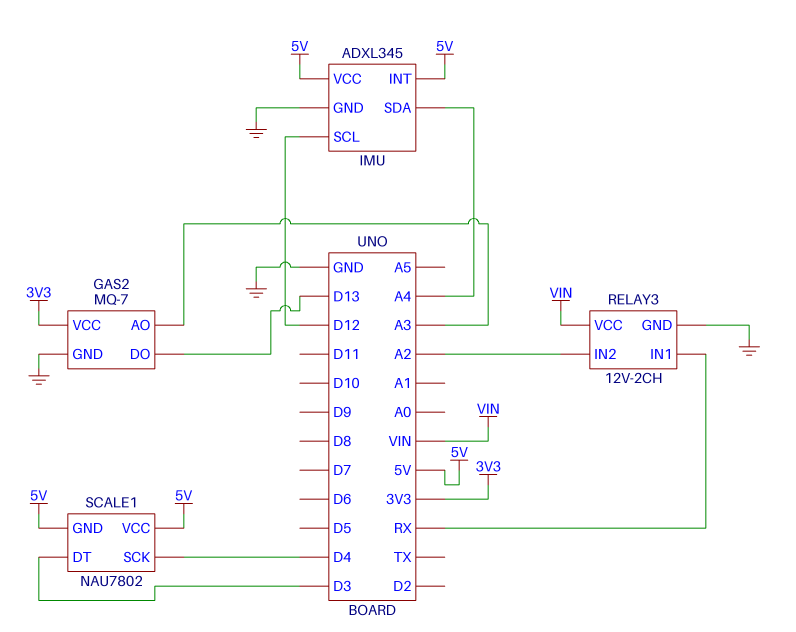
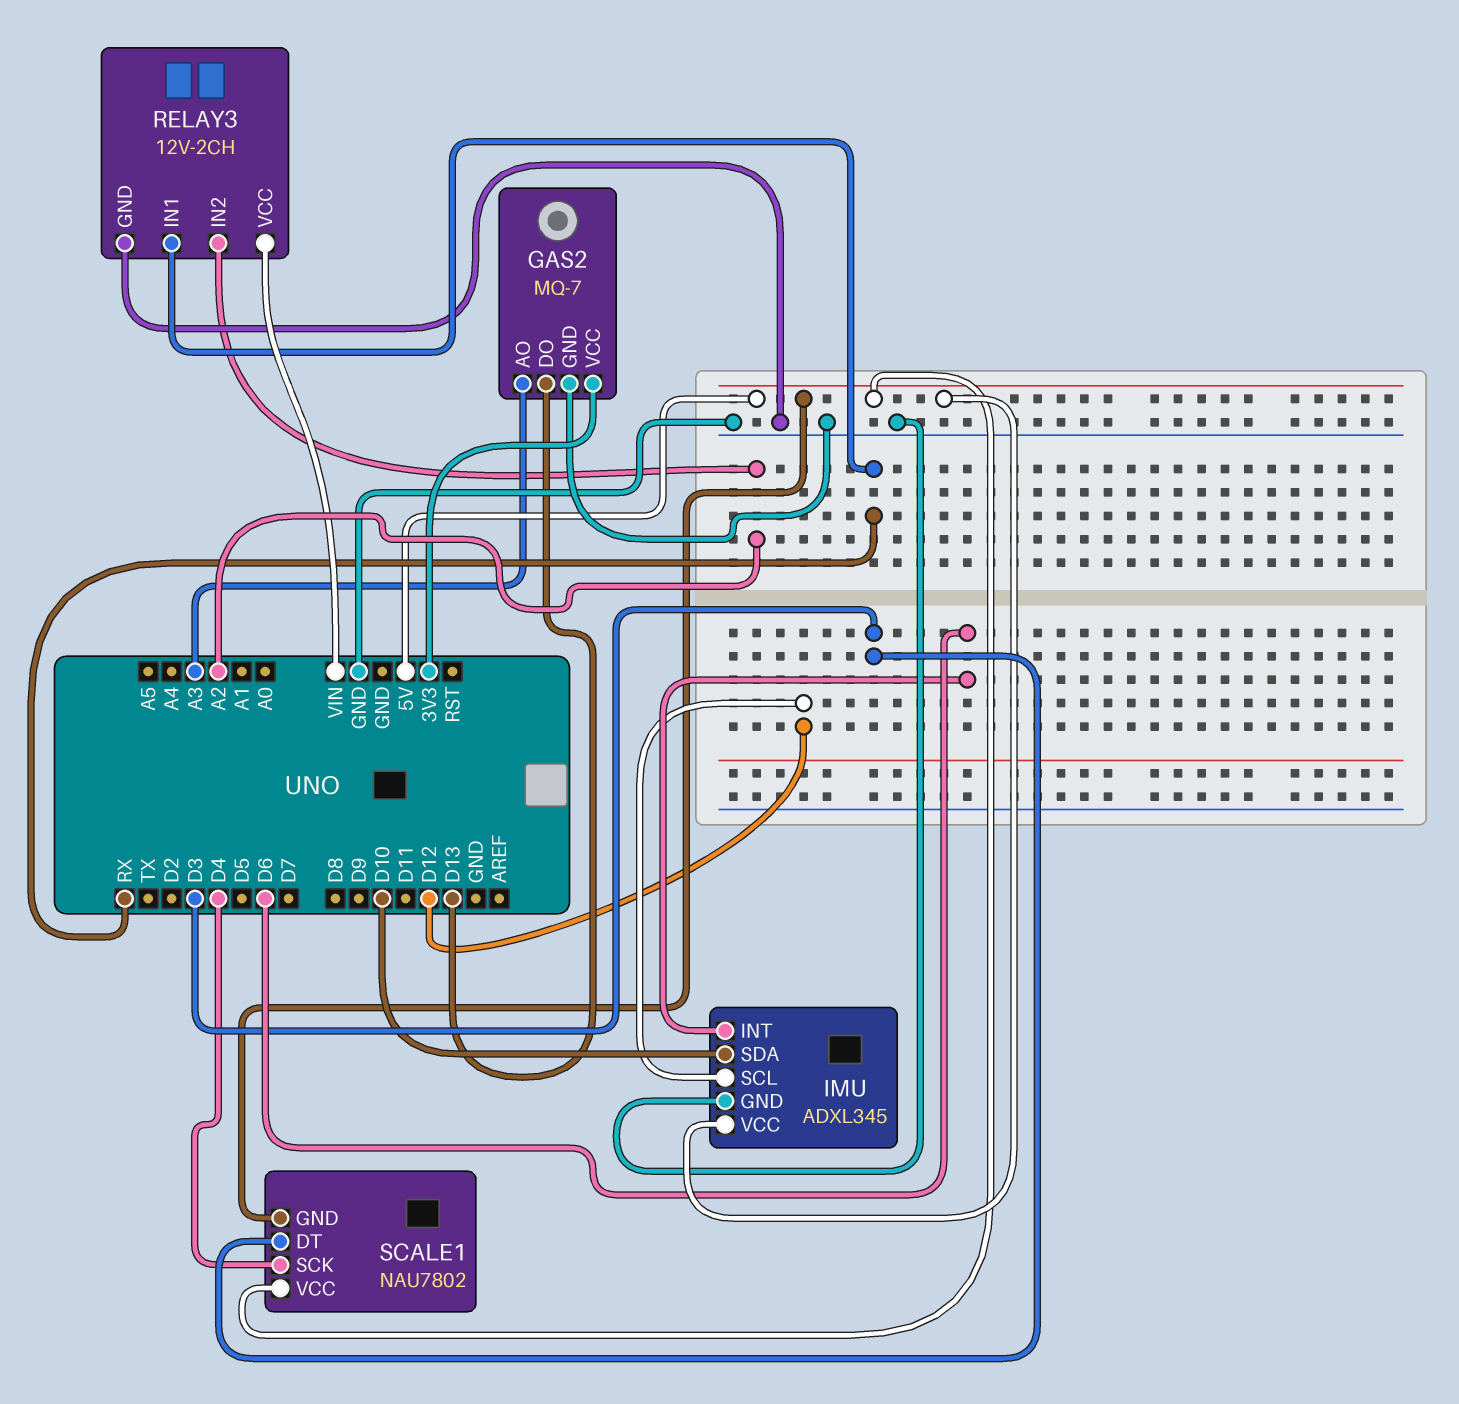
IMU pin INT: 5V -> D6
IMU pin SDA: A4 -> D10

